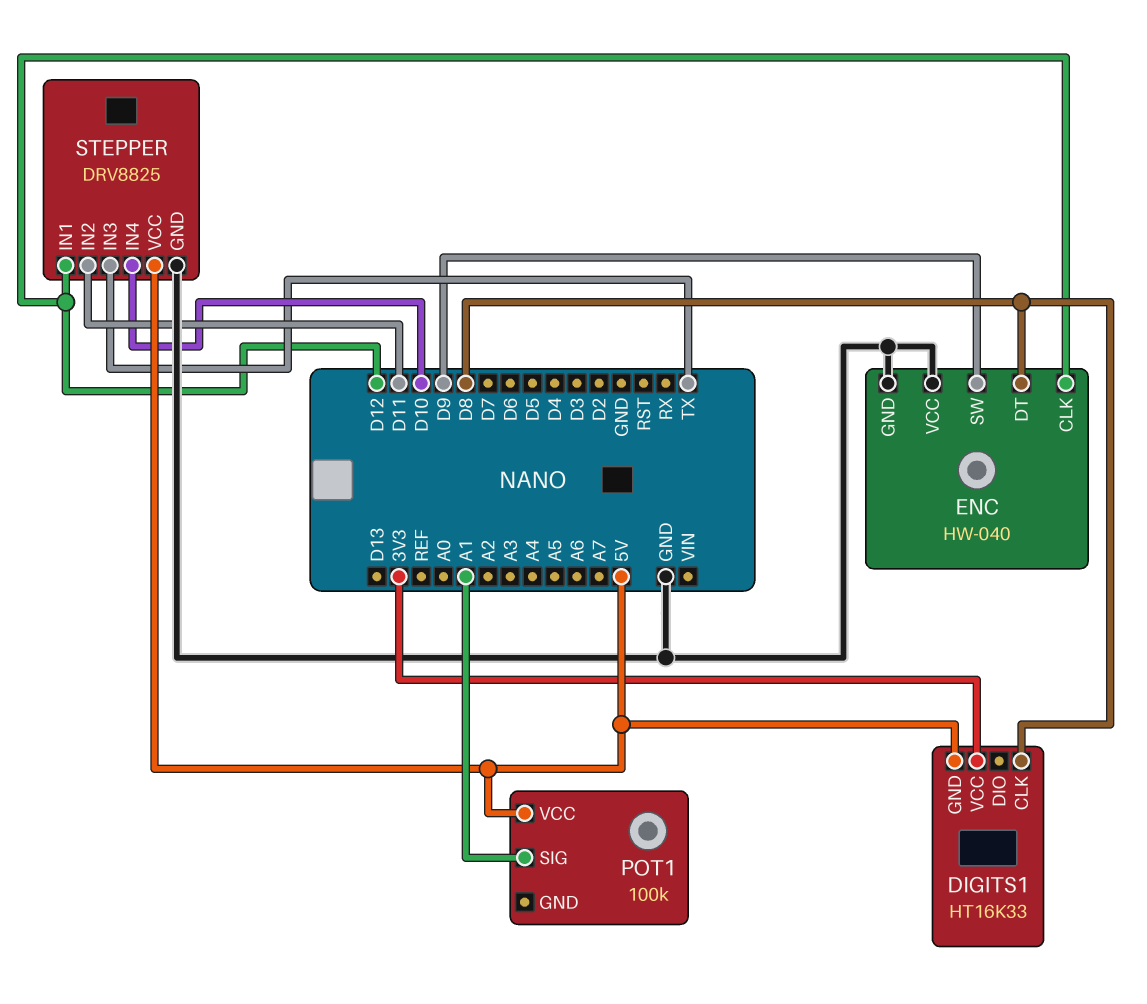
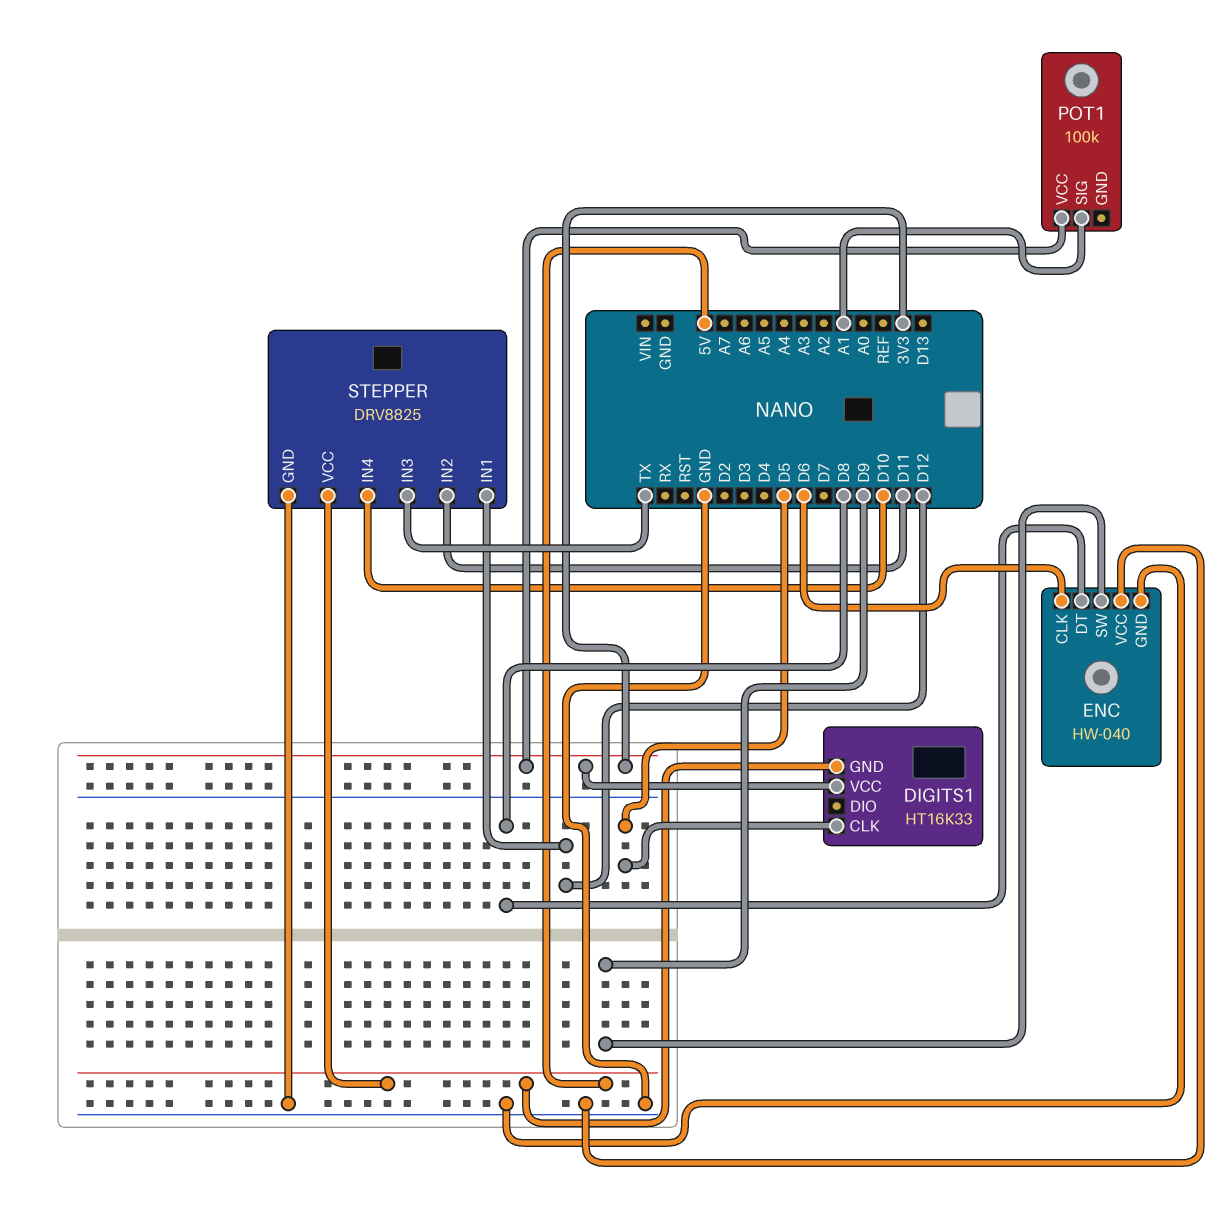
DIGITS1 pin CLK: D8 -> D5
ENC pin CLK: D12 -> D6
POT1 pin VCC: 5V -> 3V3

